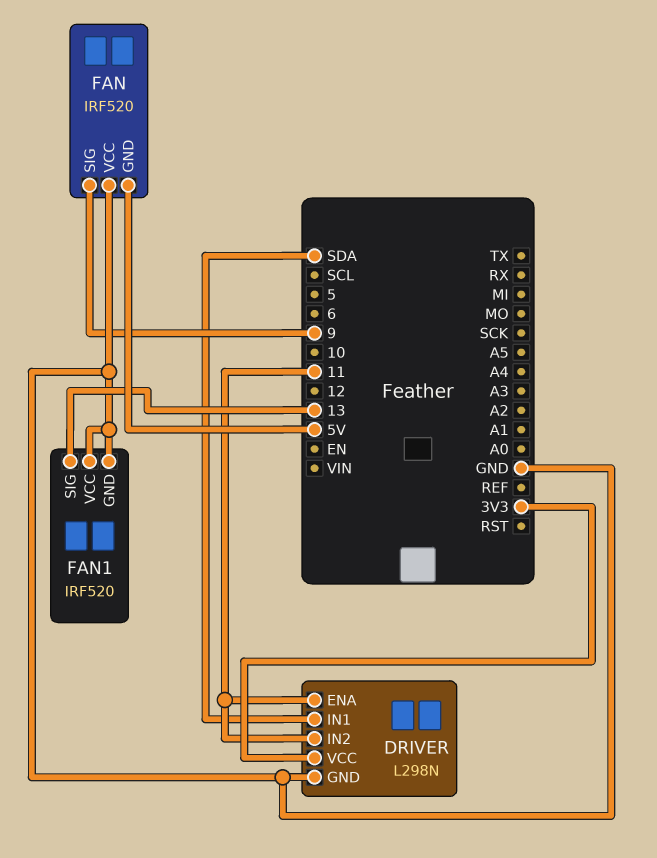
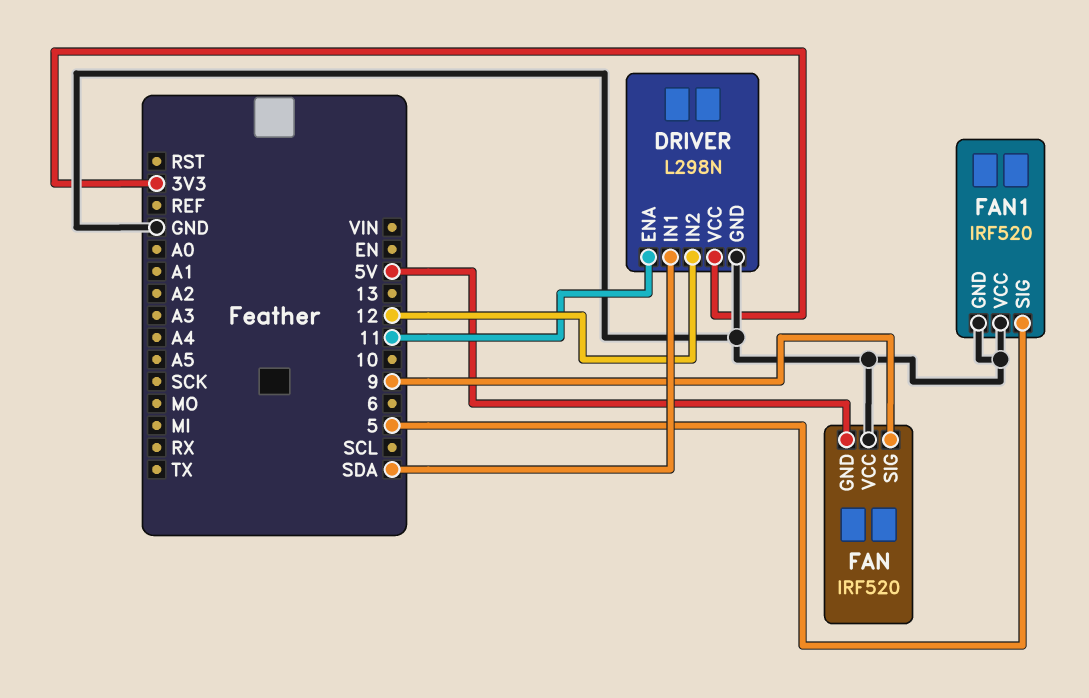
DRIVER pin IN2: 11 -> 12
FAN1 pin SIG: 13 -> 5

